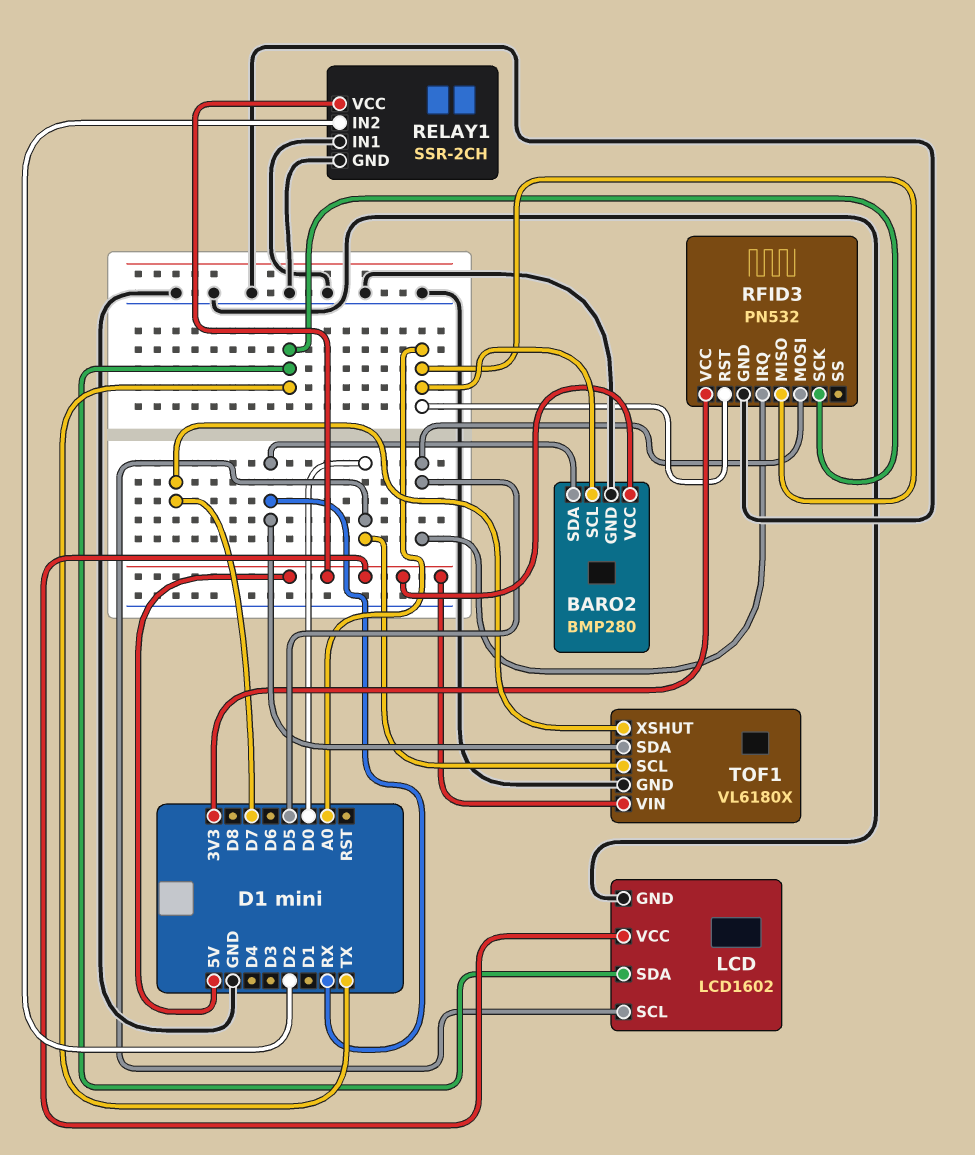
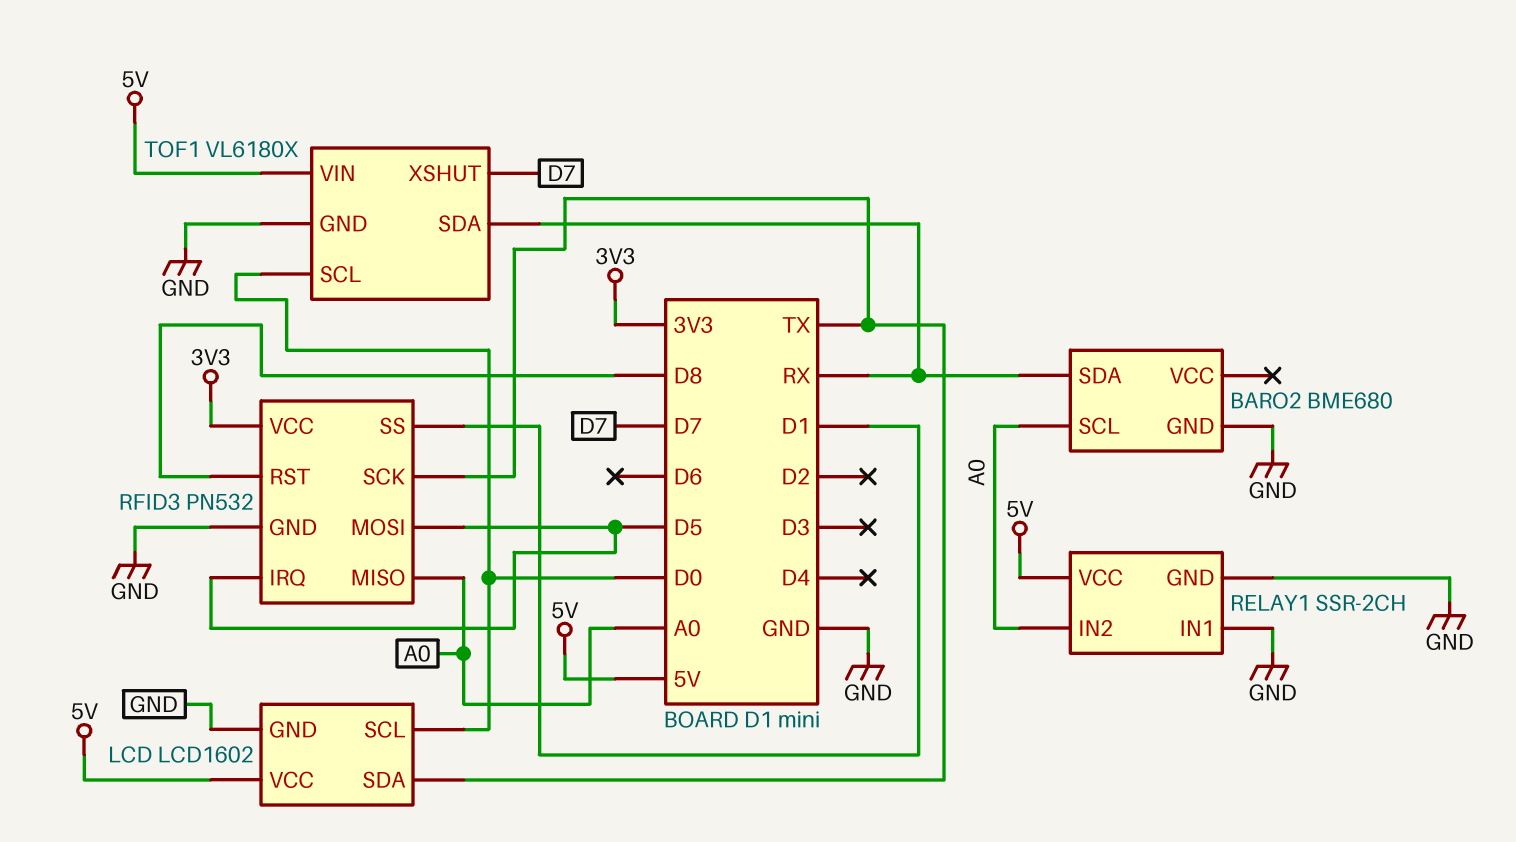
BARO2: BMP280 -> BME680
BARO2 pin VCC: 5V -> none
RELAY1 pin IN2: D2 -> A0
RFID3 pin RST: A0 -> D8
RFID3 pin SS: none -> D1

